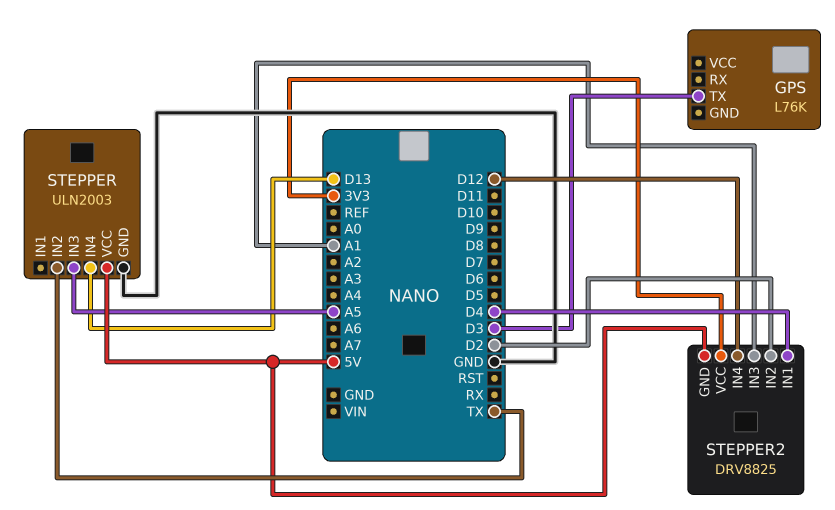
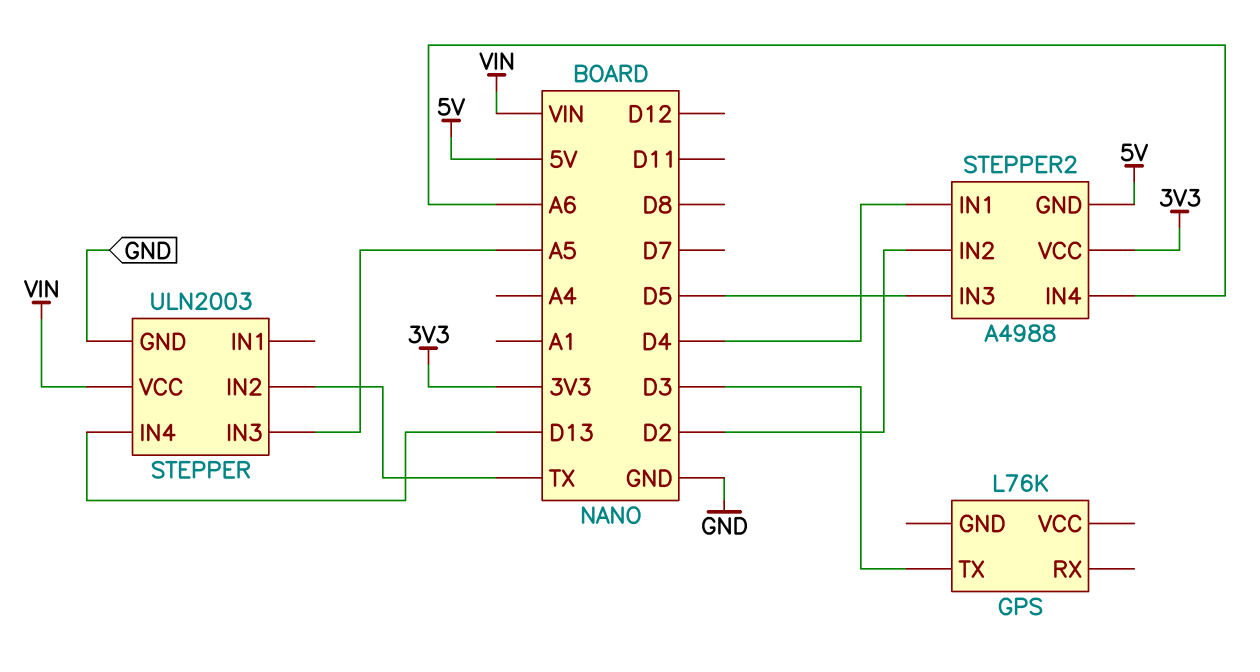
STEPPER pin VCC: 5V -> VIN
STEPPER2: DRV8825 -> A4988
STEPPER2 pin IN3: A1 -> D5
STEPPER2 pin IN4: D12 -> A6

